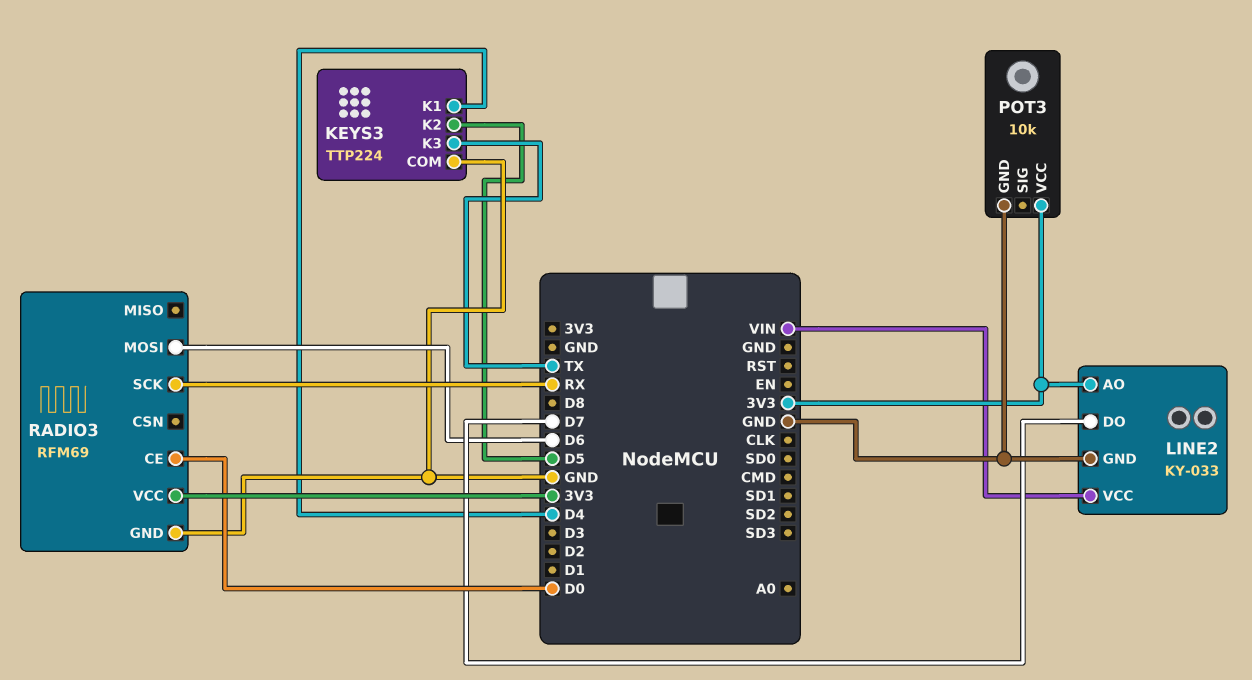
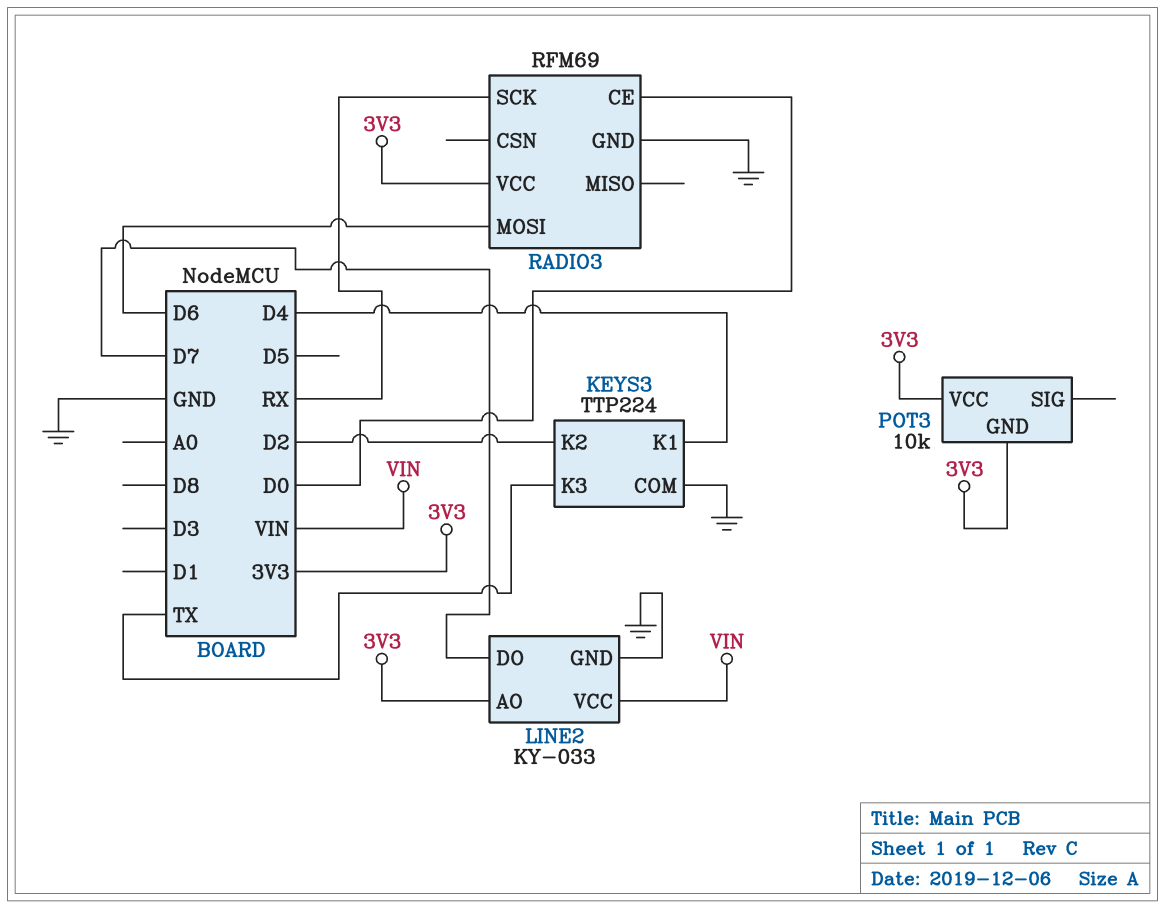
KEYS3 pin K2: D5 -> D2
POT3 pin GND: GND -> 3V3

